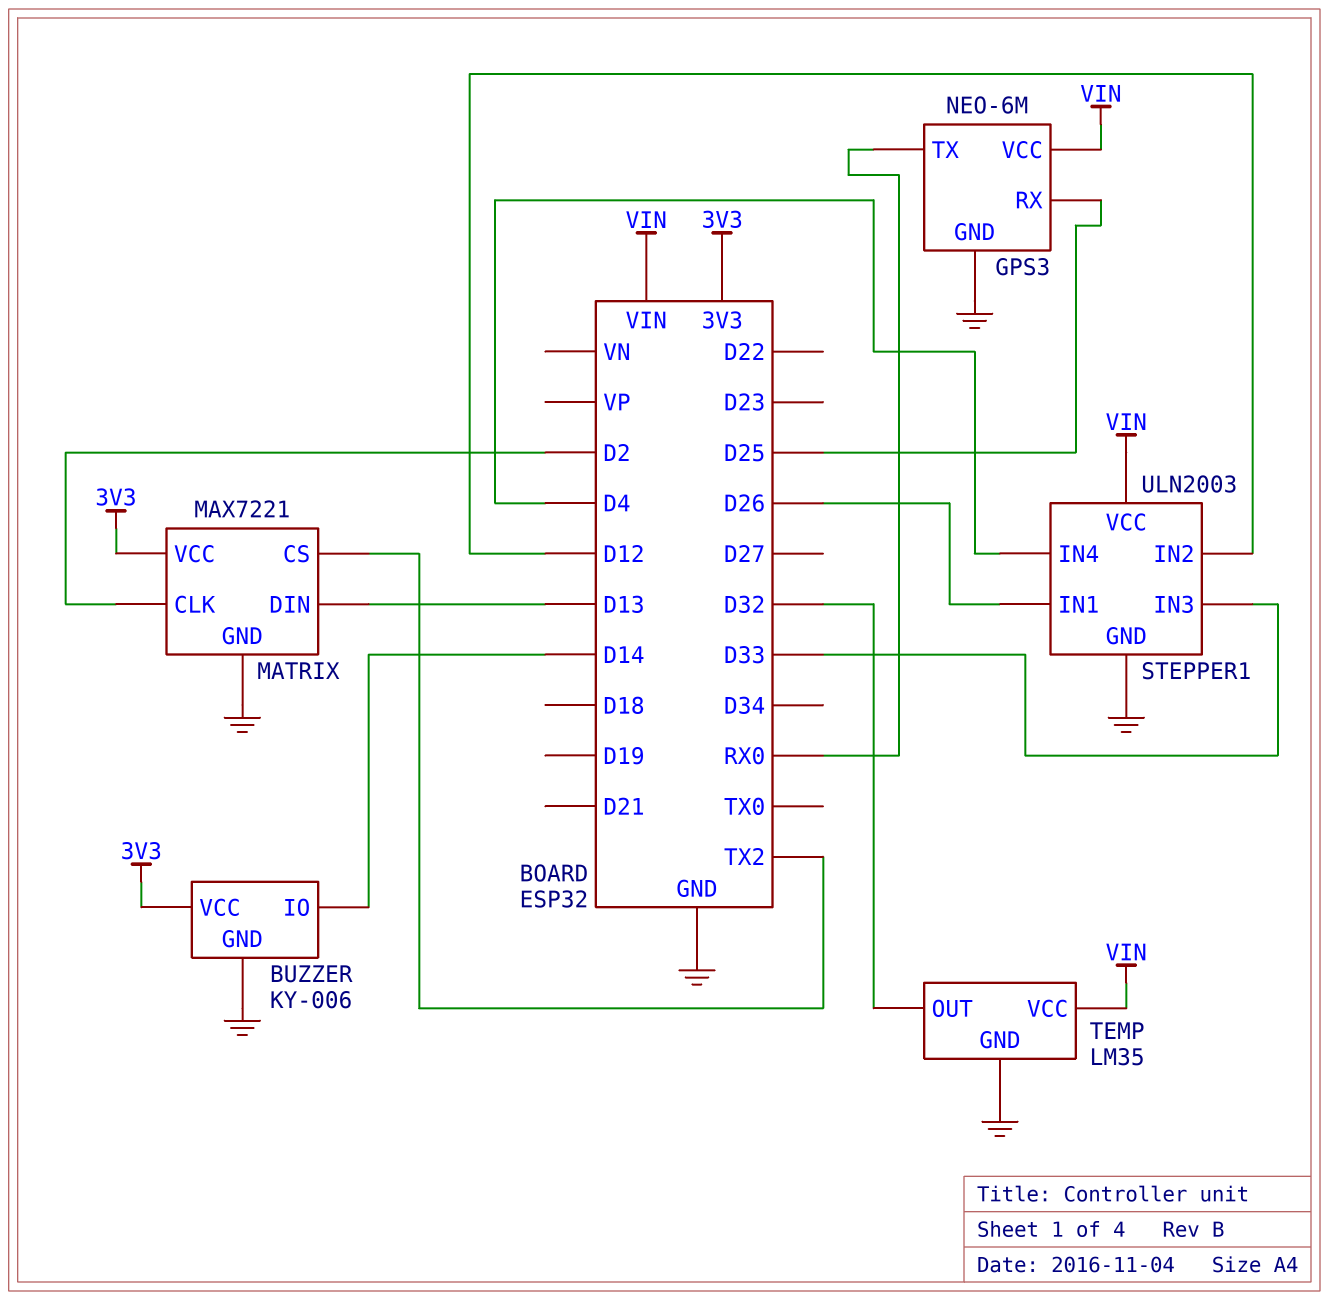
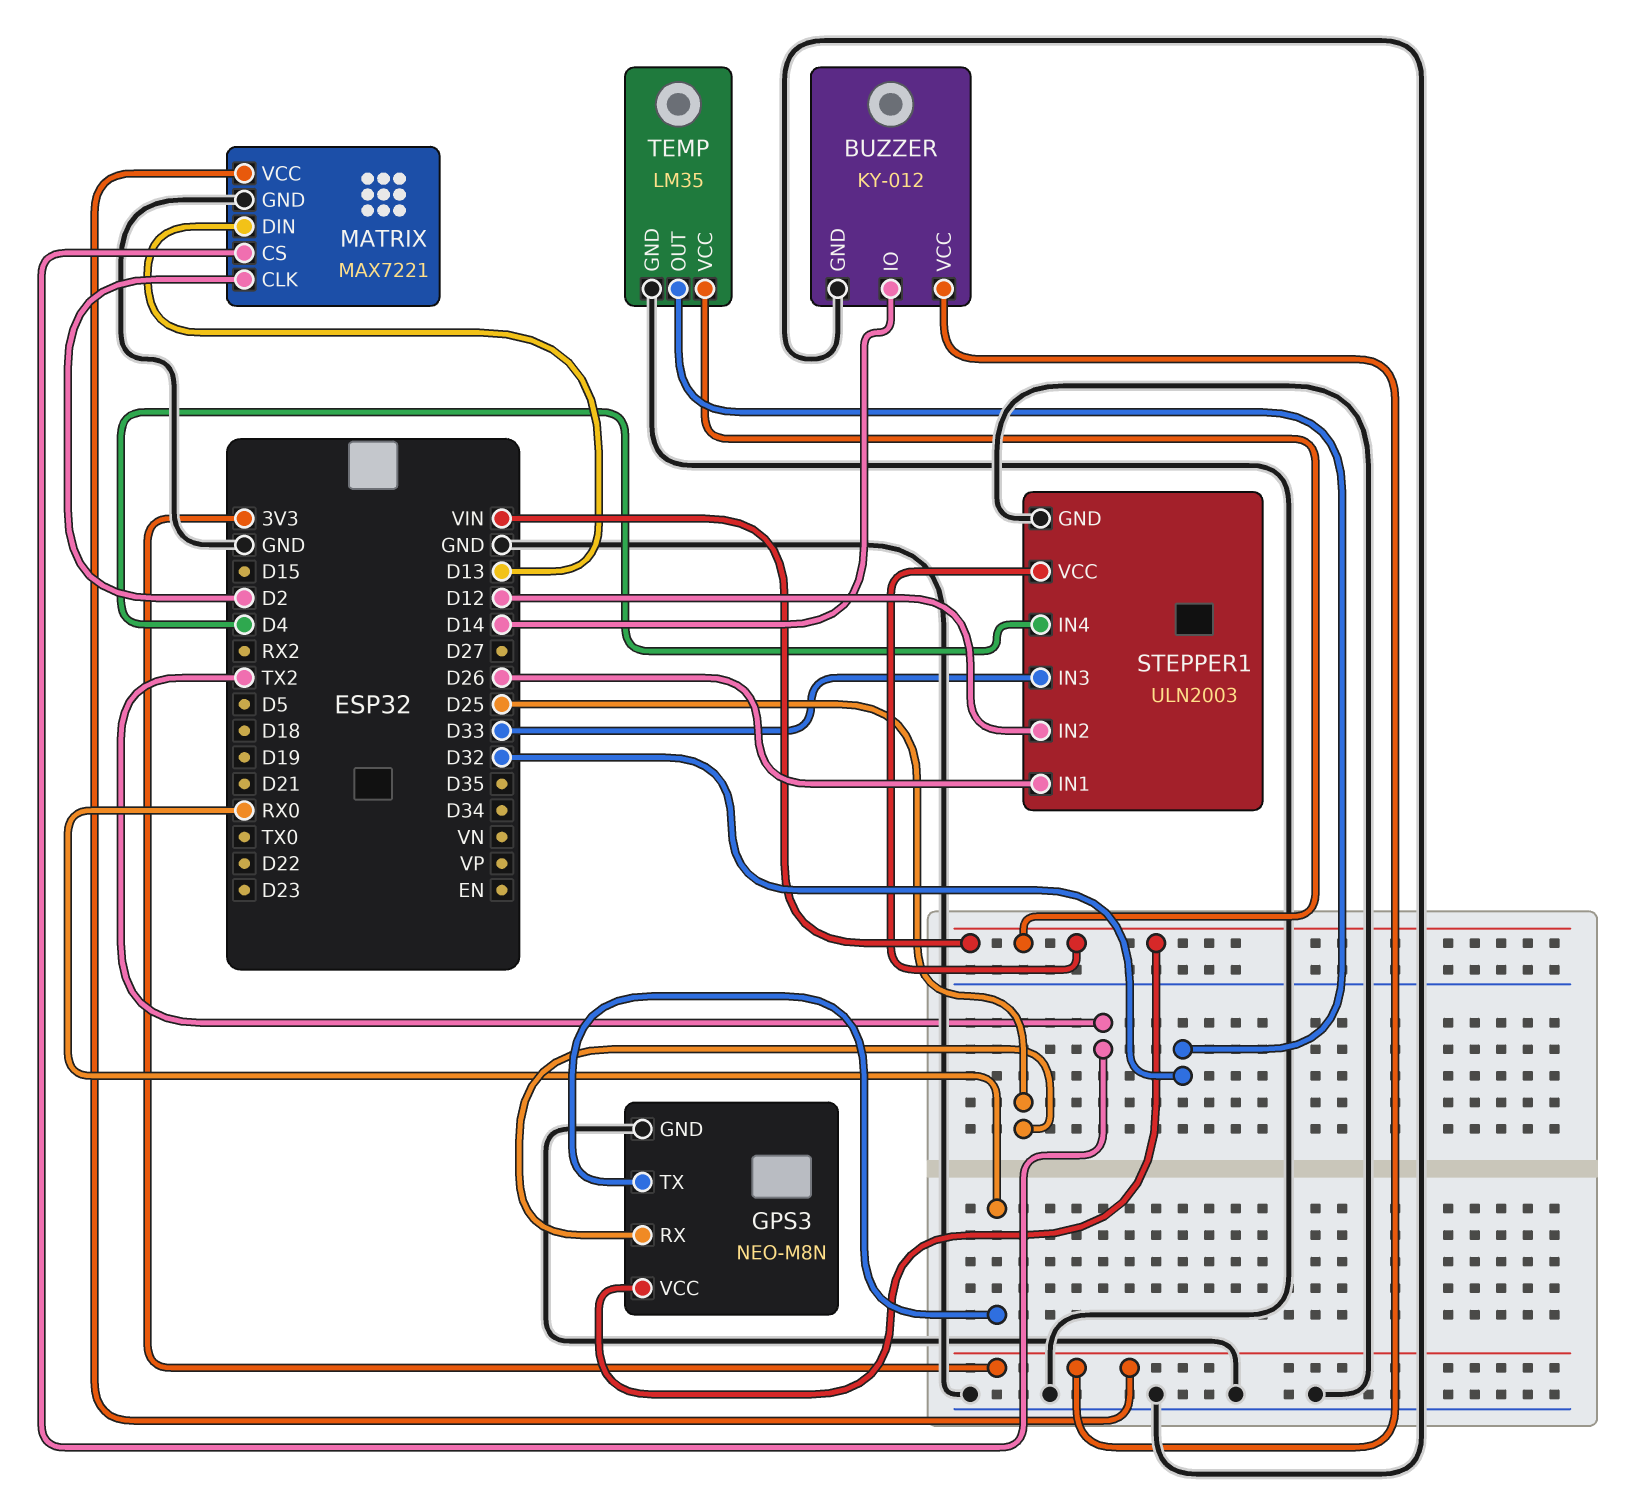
BUZZER: KY-006 -> KY-012
GPS3: NEO-6M -> NEO-M8N

